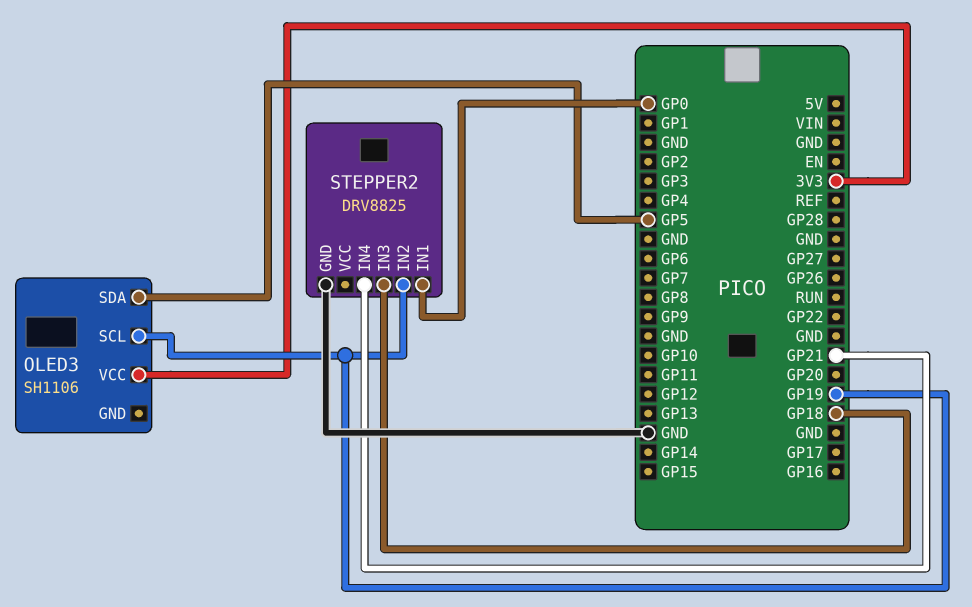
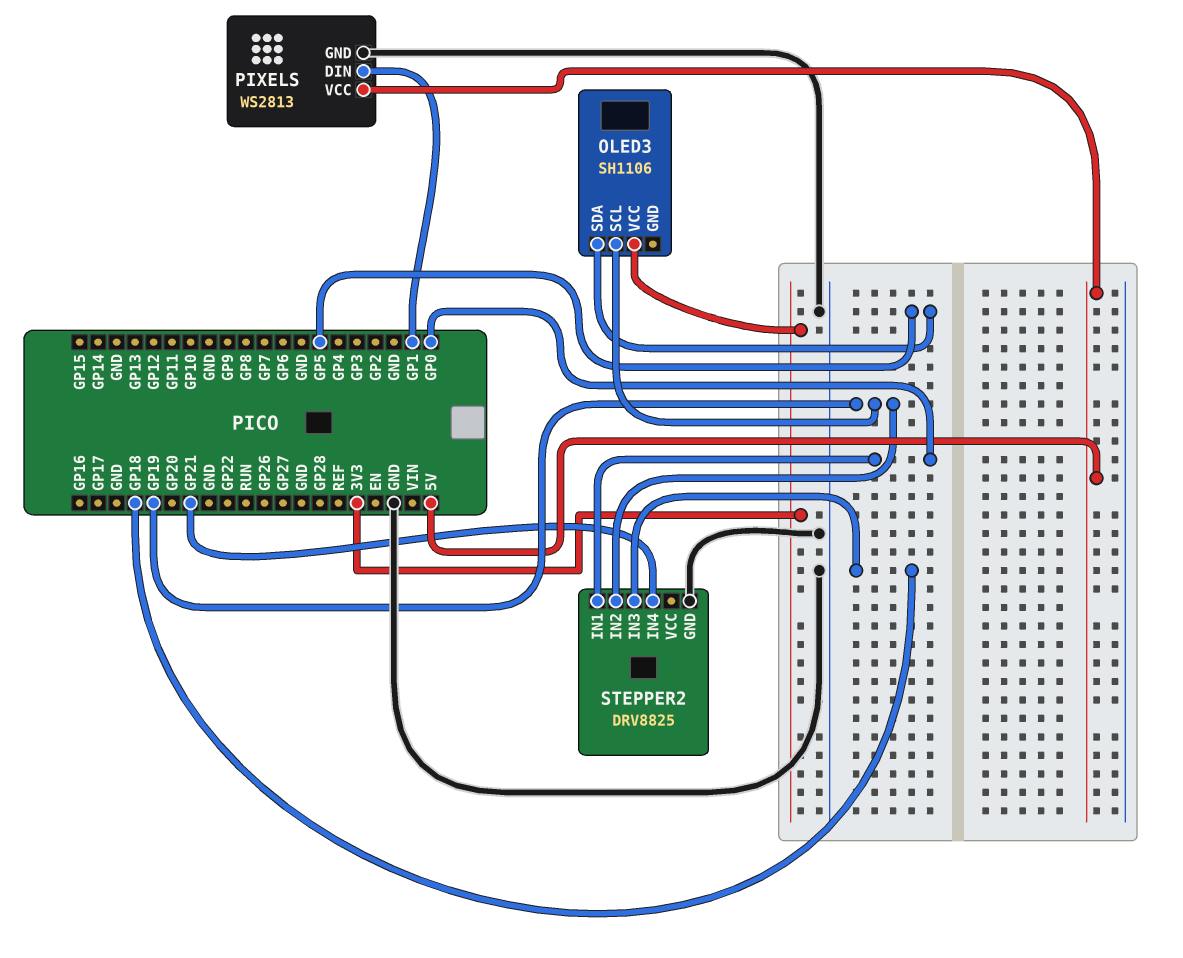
PIXELS: none -> WS2813
PIXELS pin DIN: none -> GP1
PIXELS pin GND: none -> GND
PIXELS pin VCC: none -> 5V

